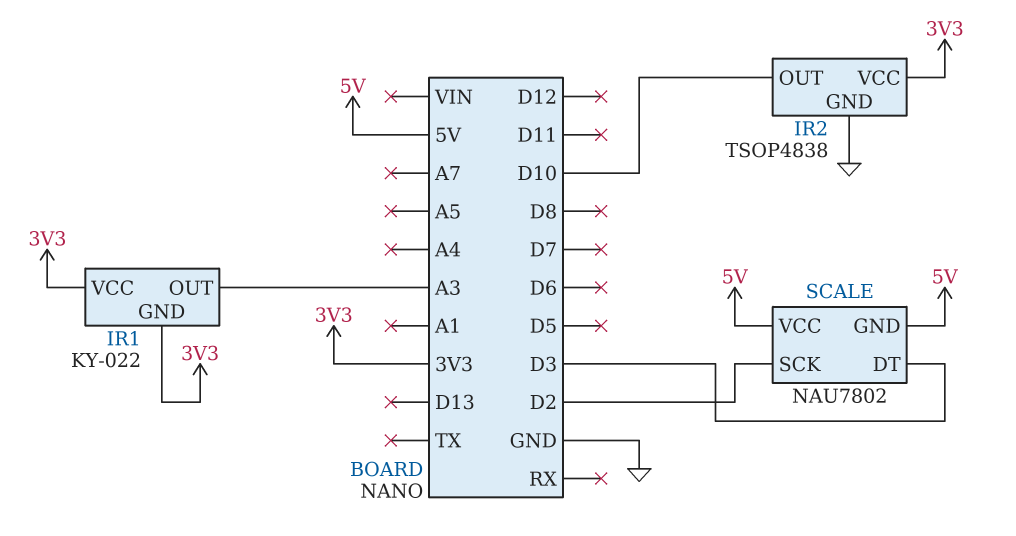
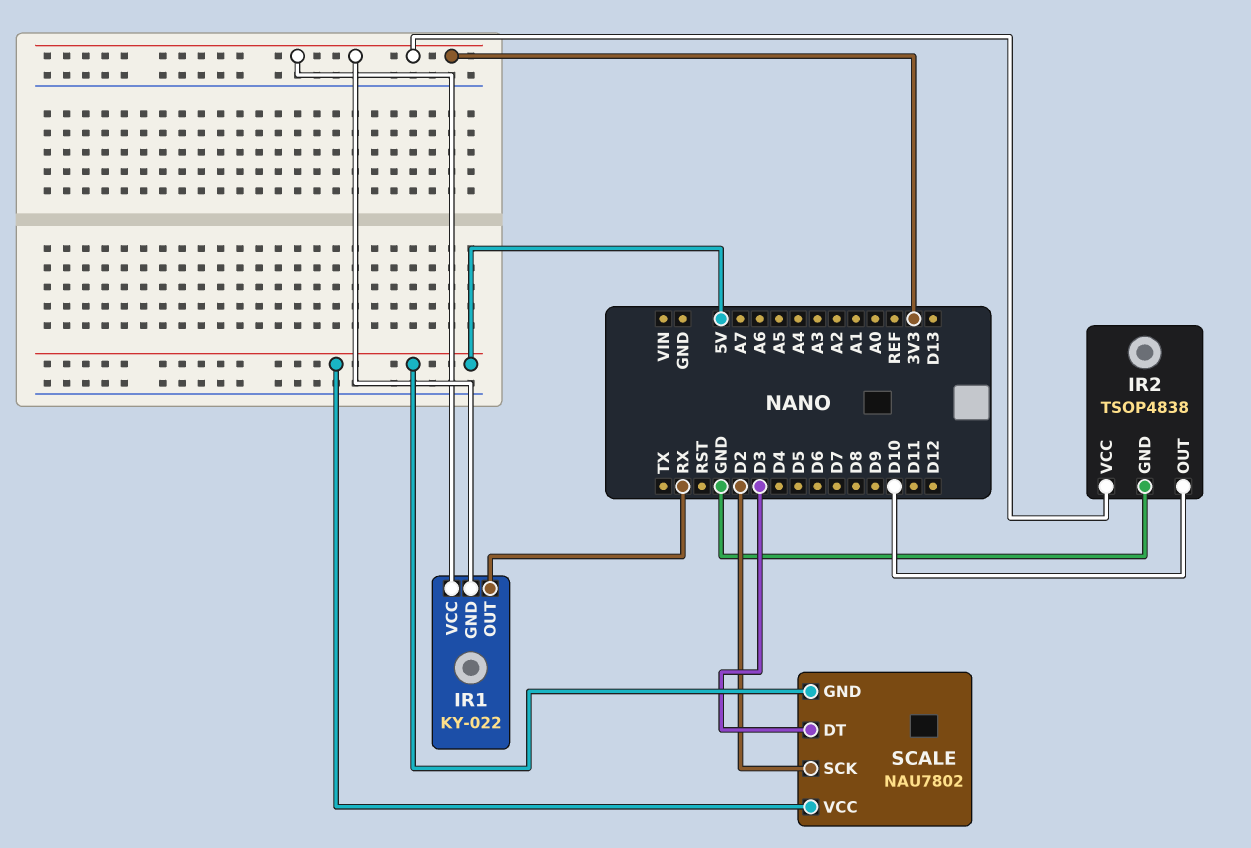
IR1 pin OUT: A3 -> RX

